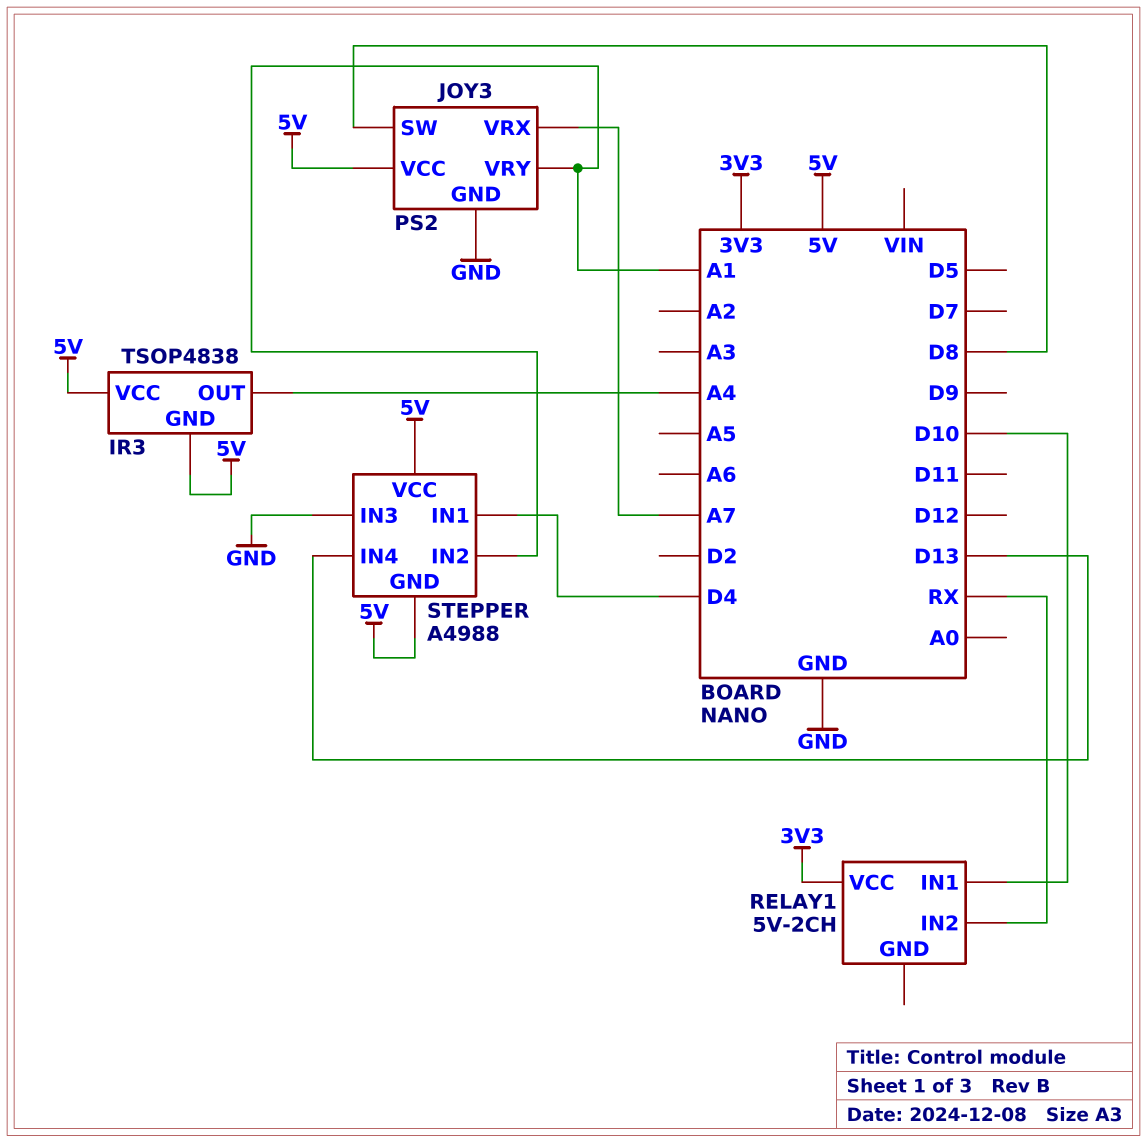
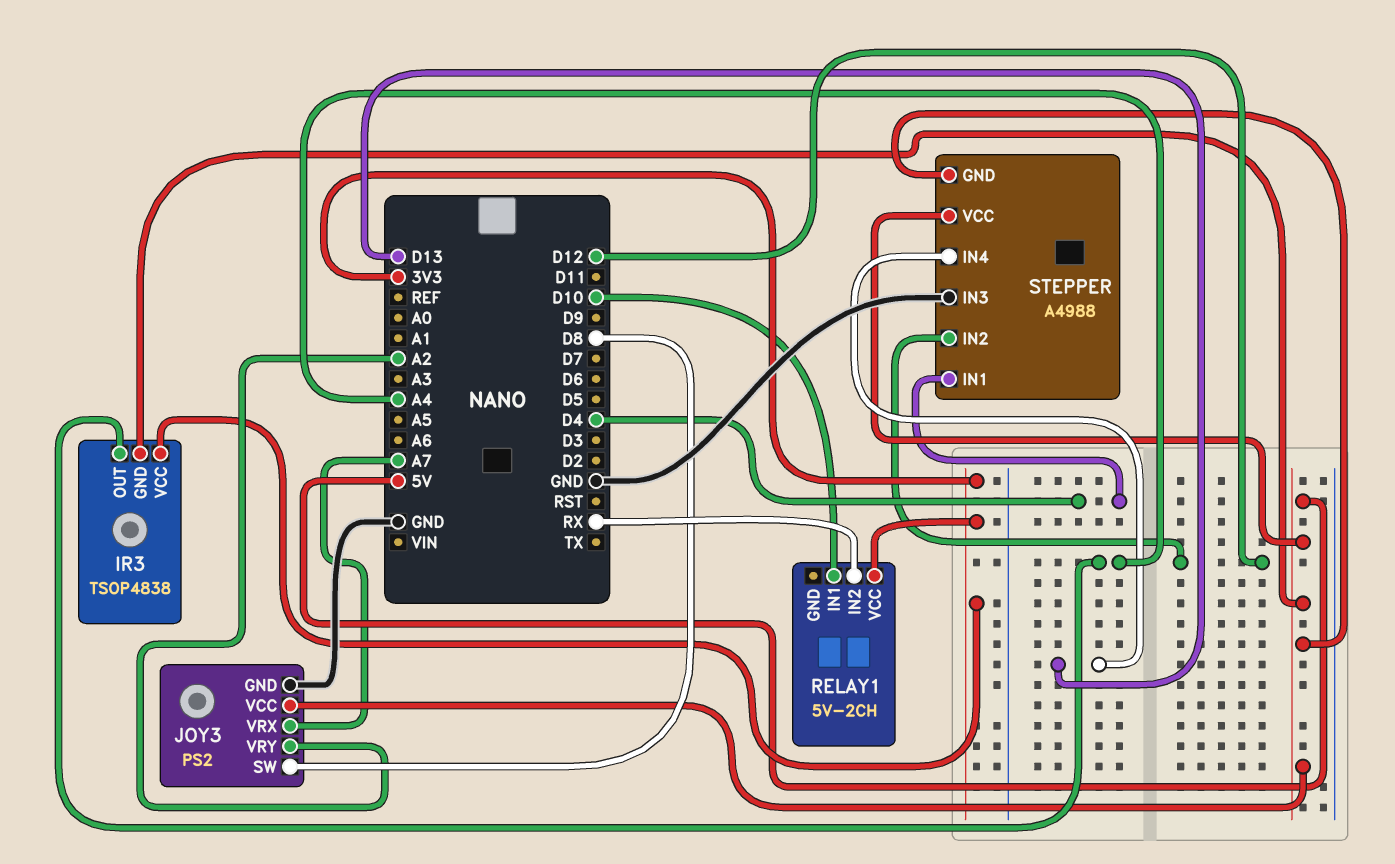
IR3 pin VCC: 5V -> 3V3
JOY3 pin VRY: A1 -> A2
STEPPER pin IN2: A1 -> D12

